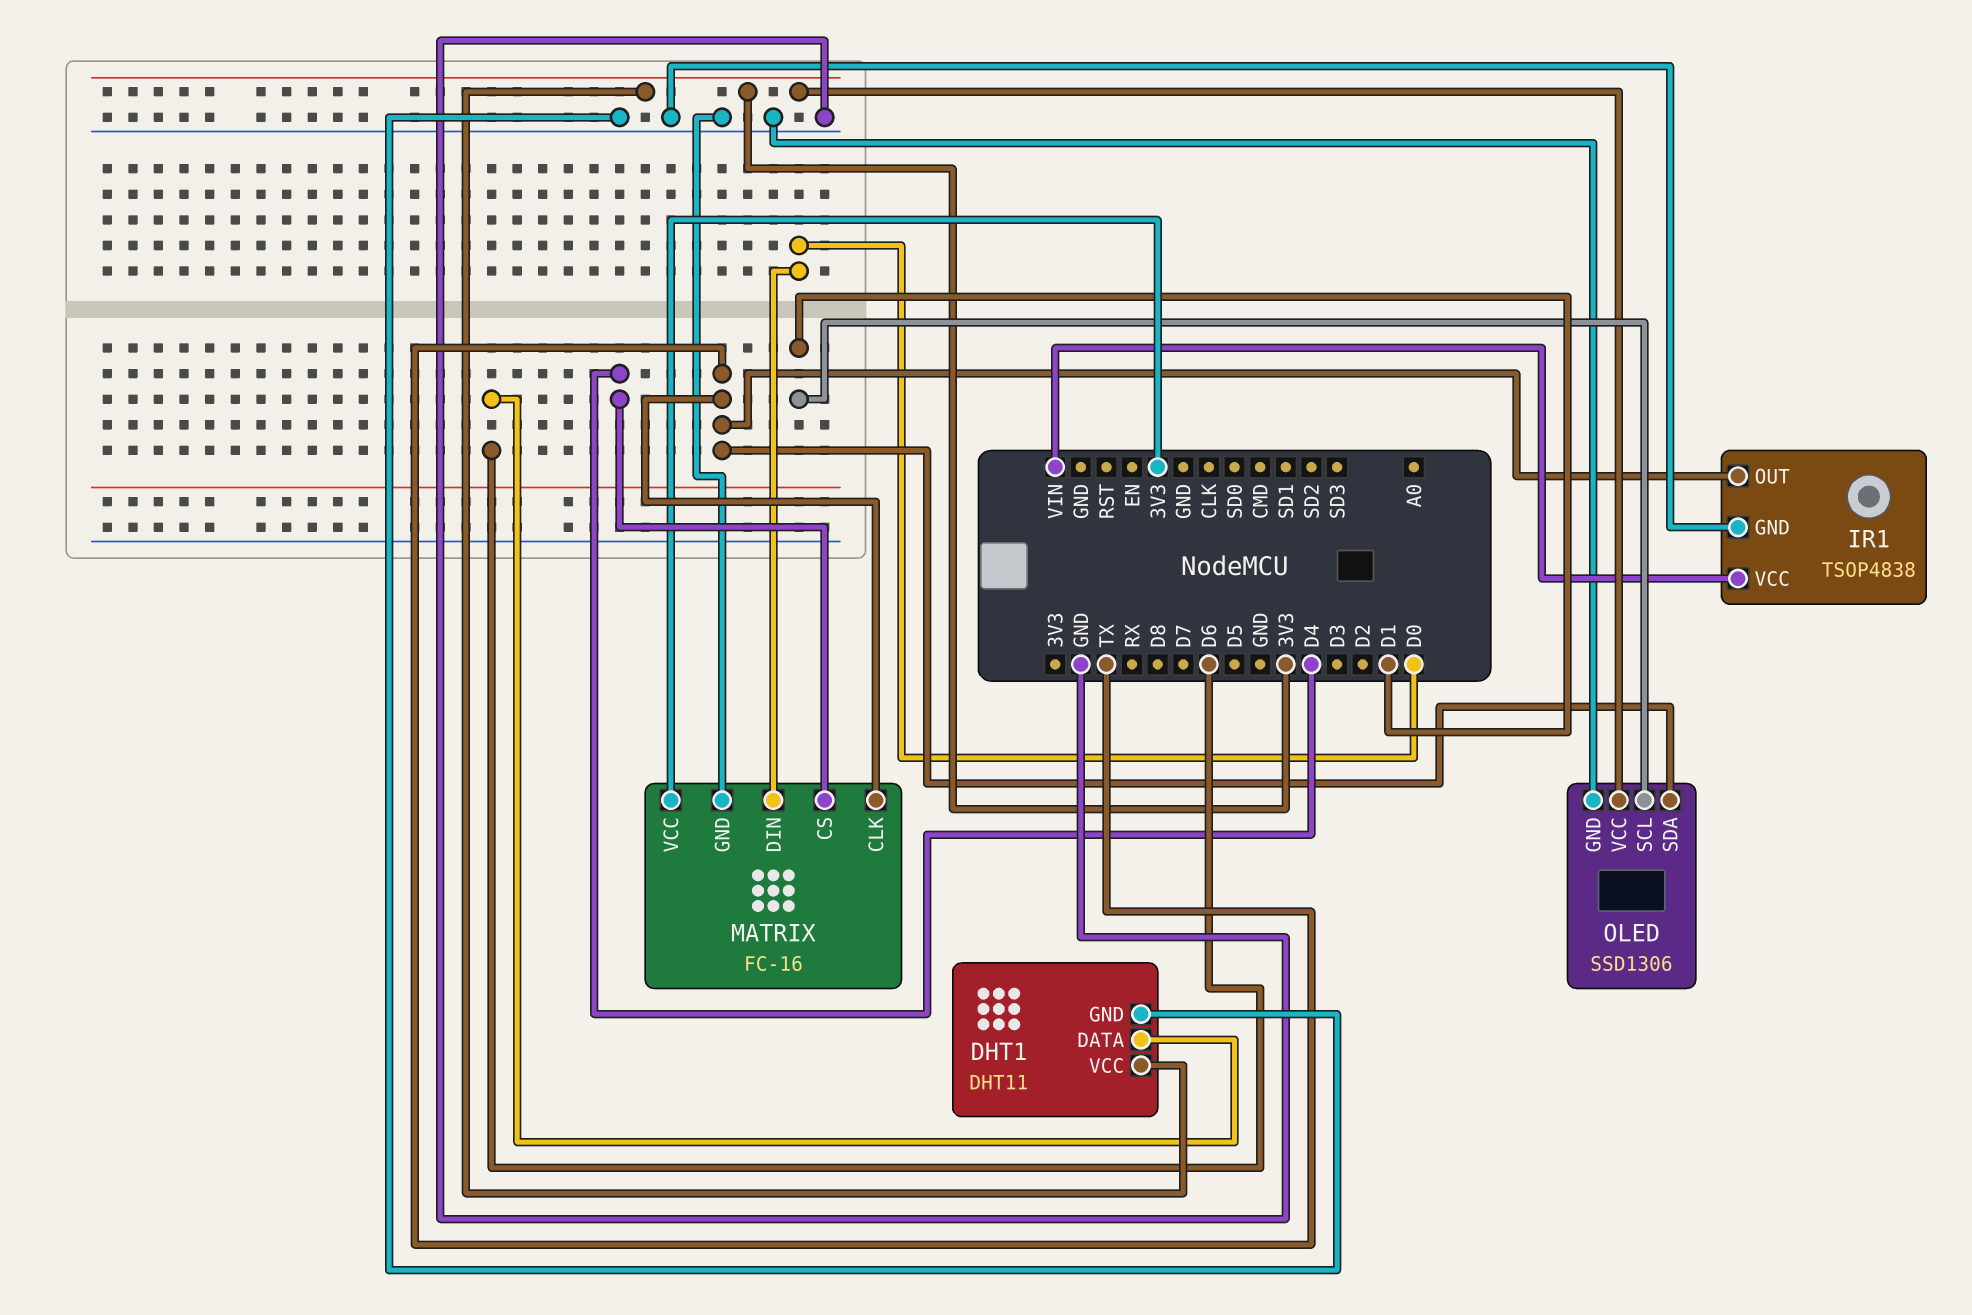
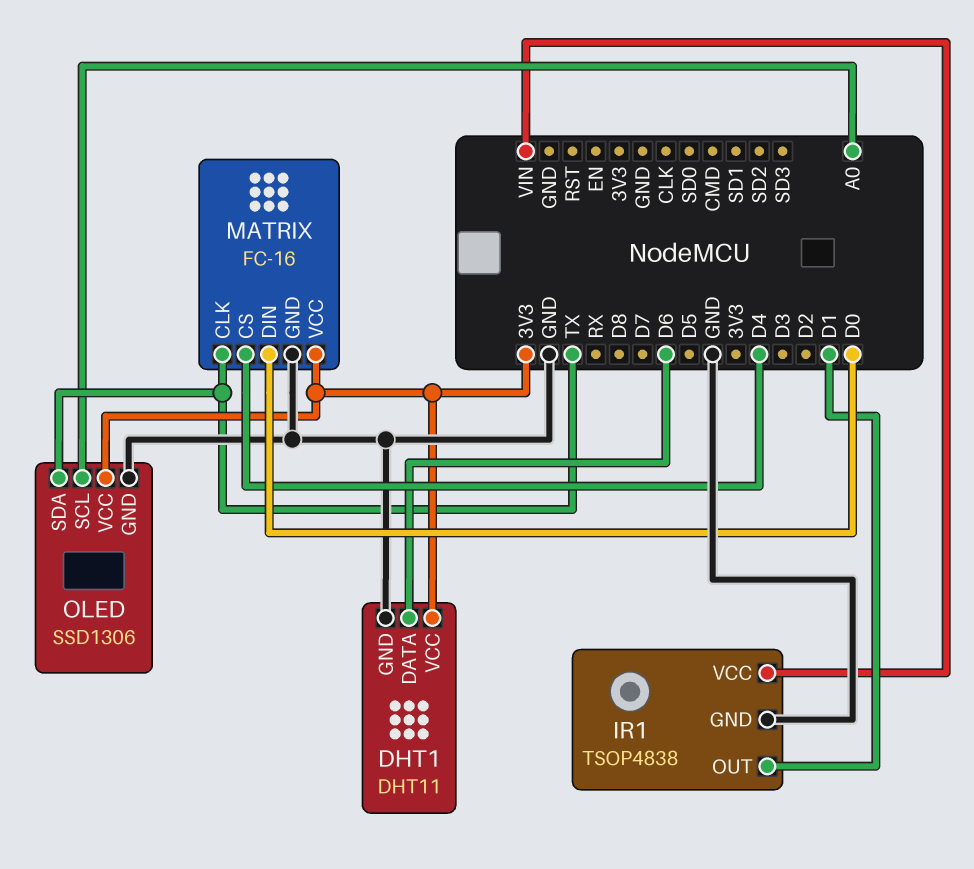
IR1 pin OUT: TX -> D1
OLED pin SCL: D1 -> A0

